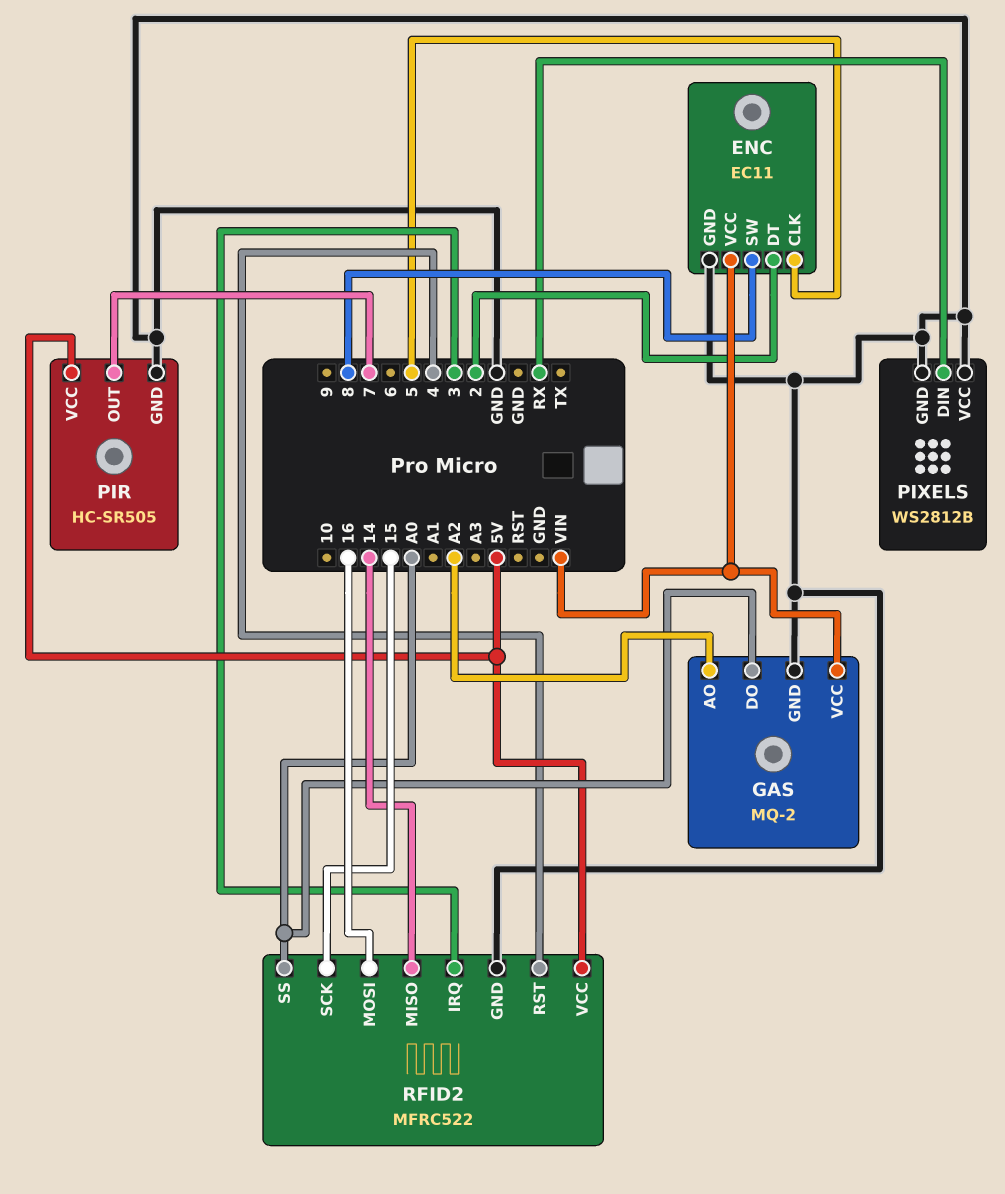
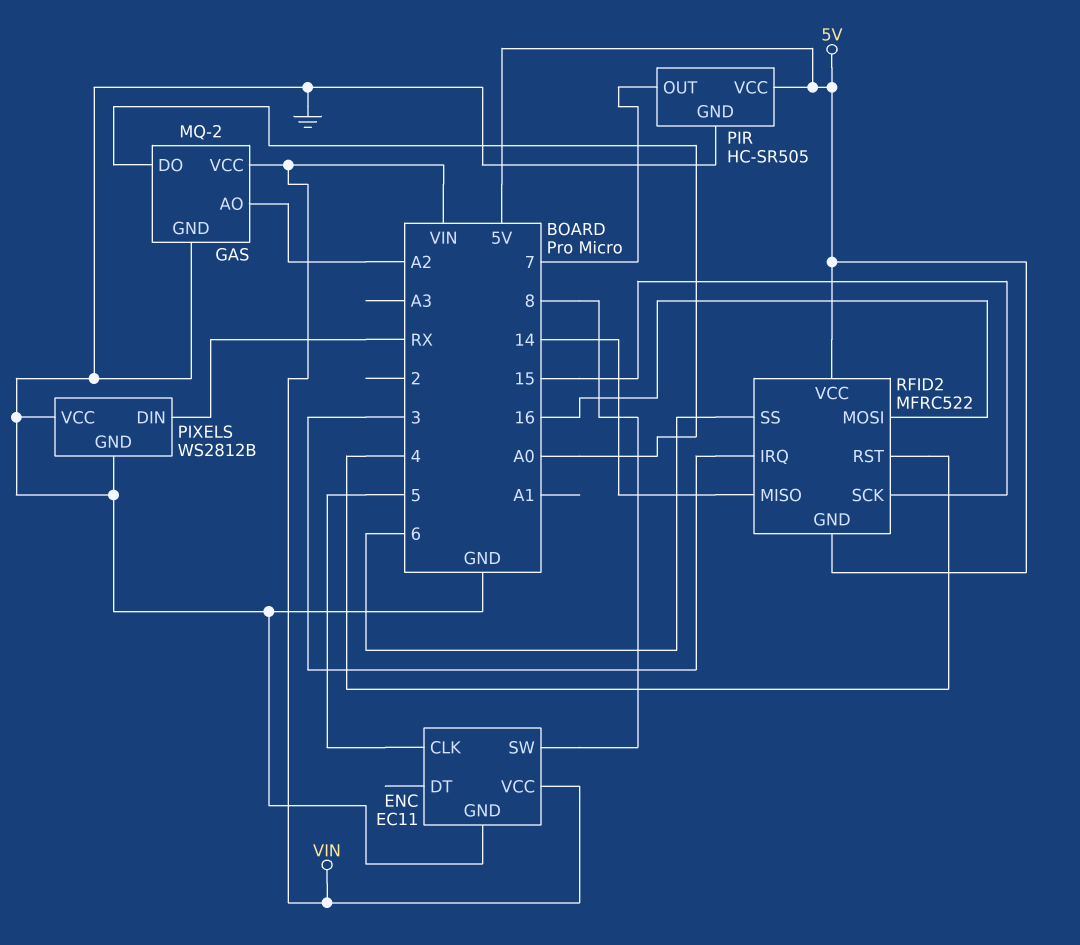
ENC pin DT: 2 -> none
RFID2 pin GND: GND -> 5V
RFID2 pin SS: A0 -> 6

